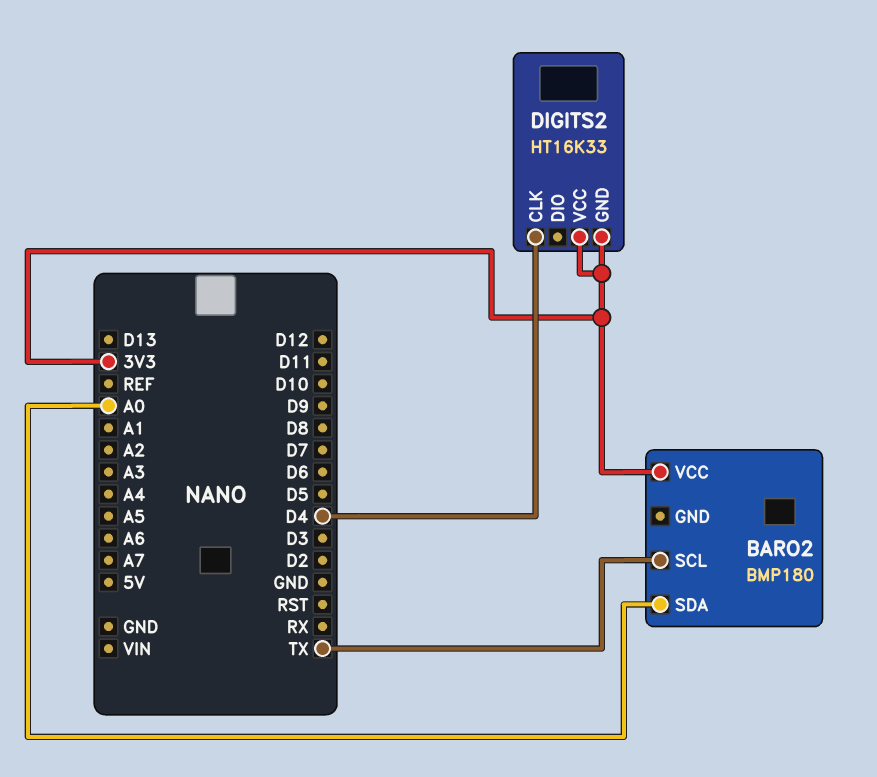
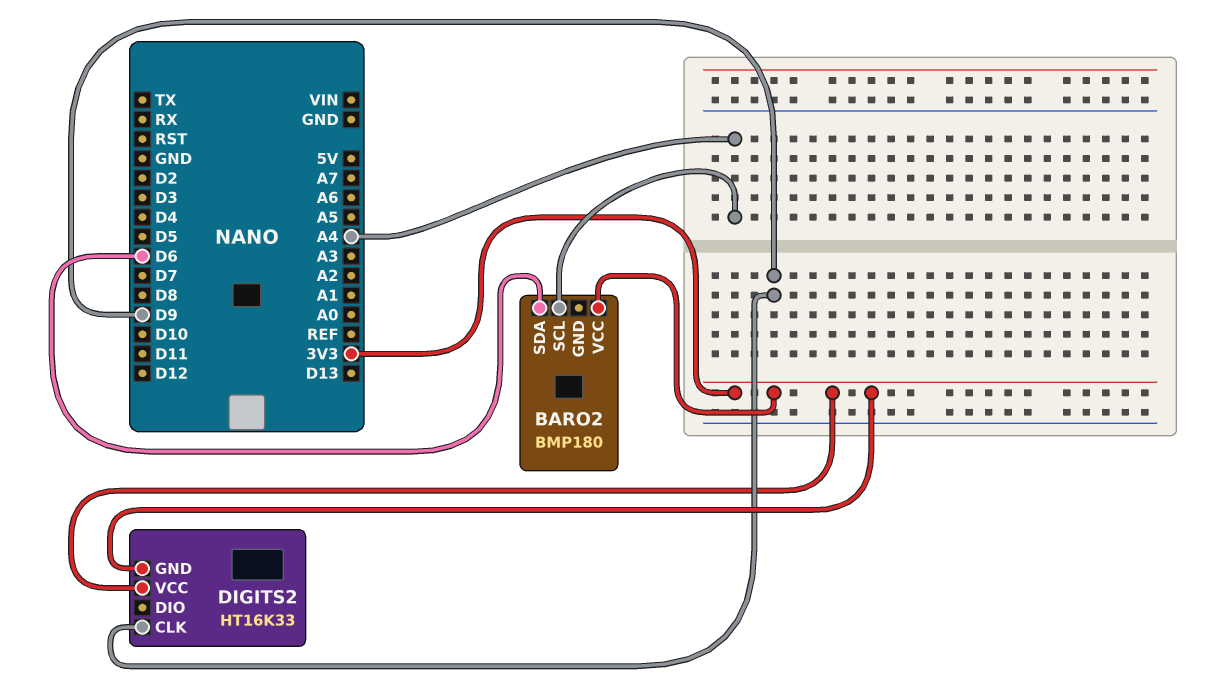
BARO2 pin SCL: TX -> A4
BARO2 pin SDA: A0 -> D6
DIGITS2 pin CLK: D4 -> D9

